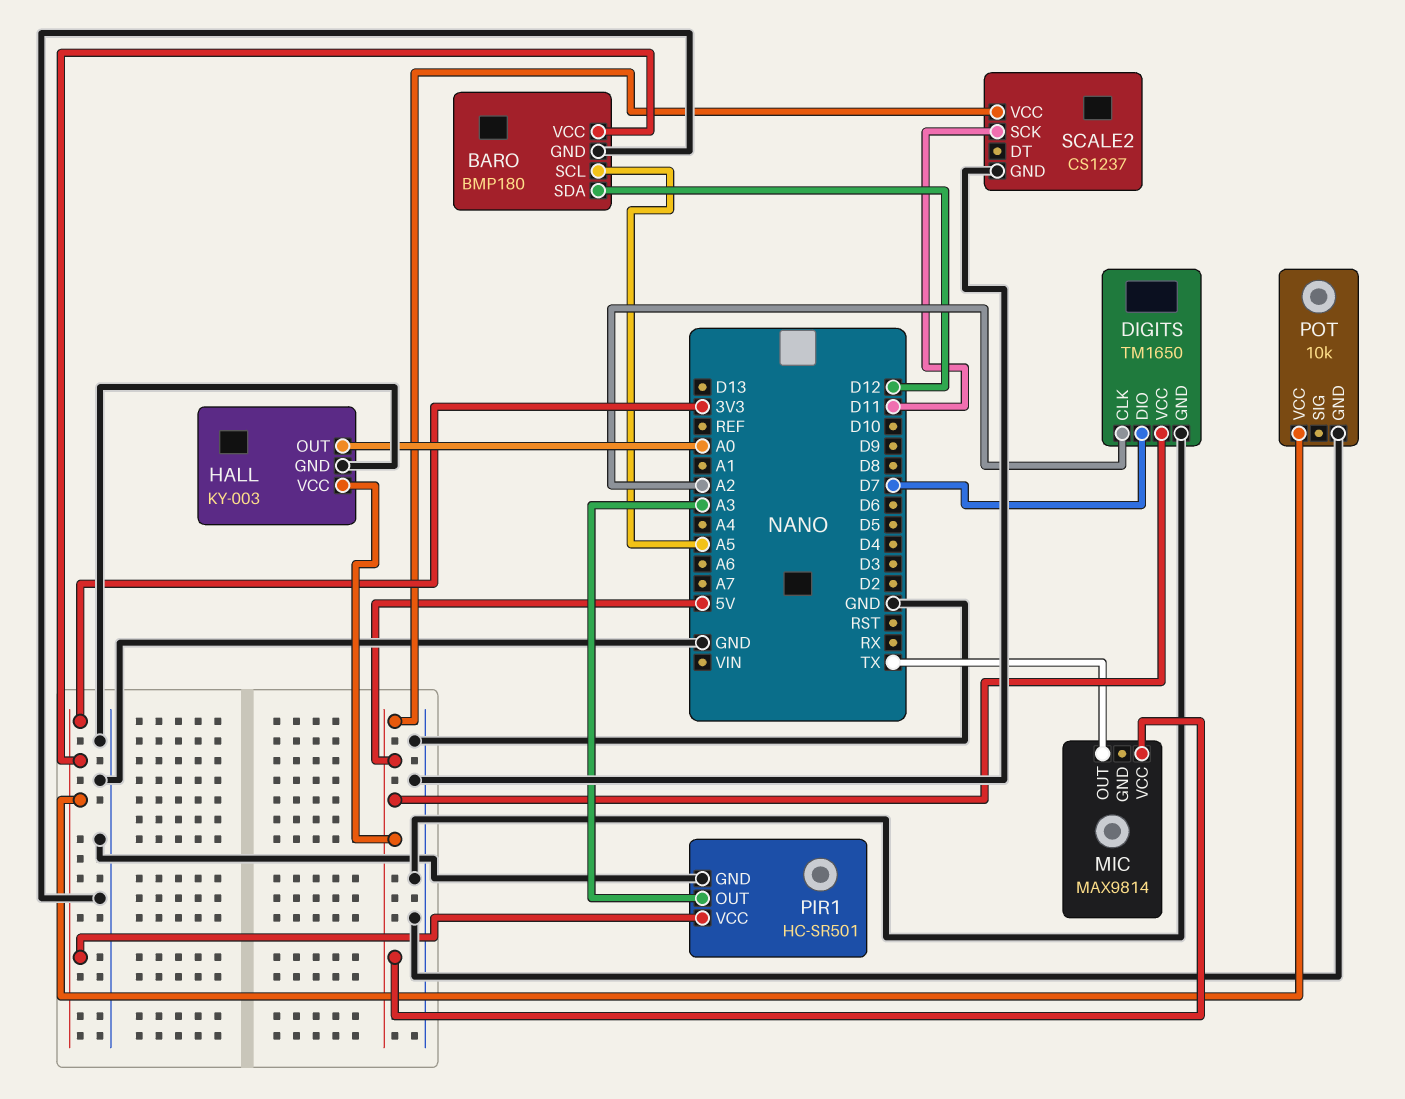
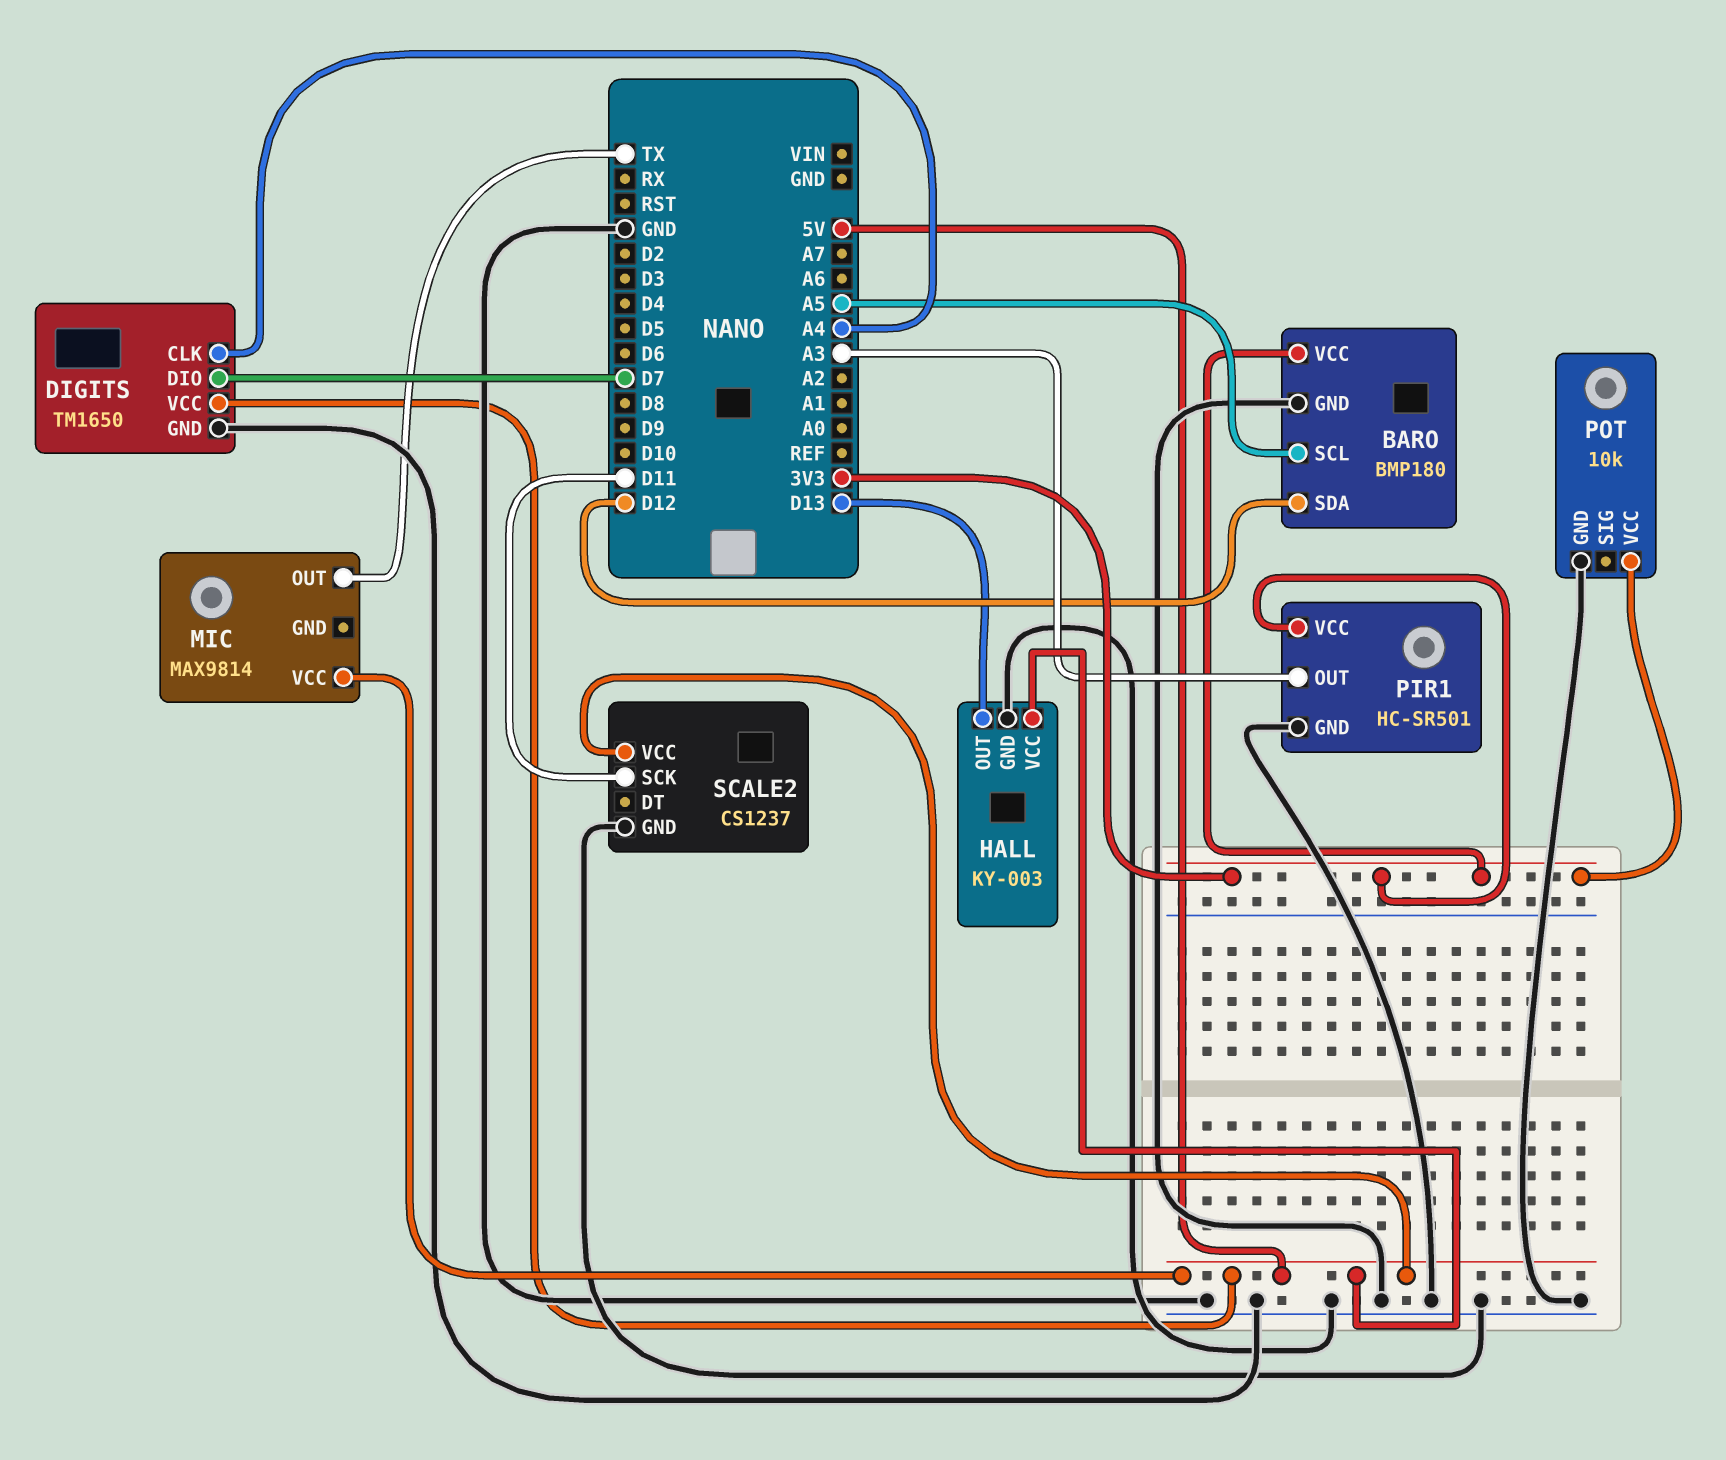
DIGITS pin CLK: A2 -> A4
HALL pin OUT: A0 -> D13

